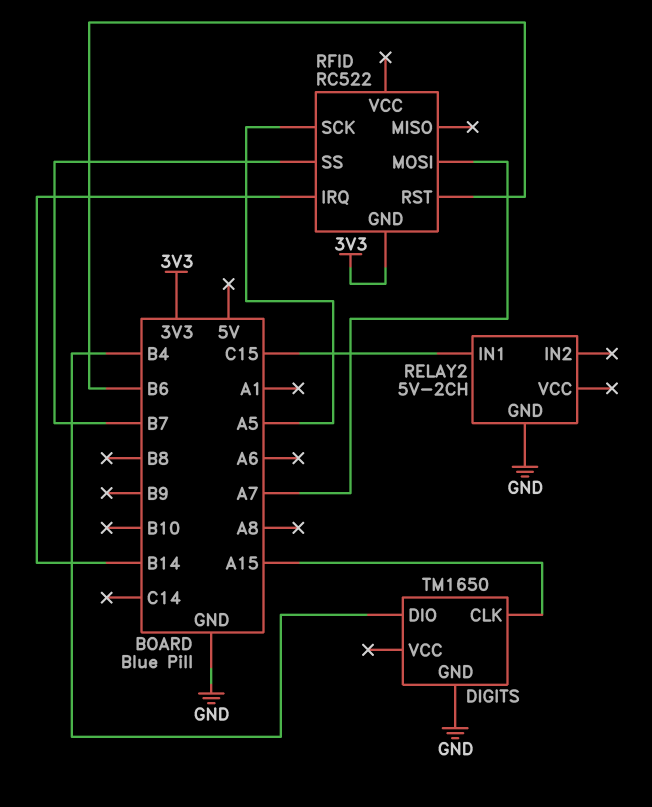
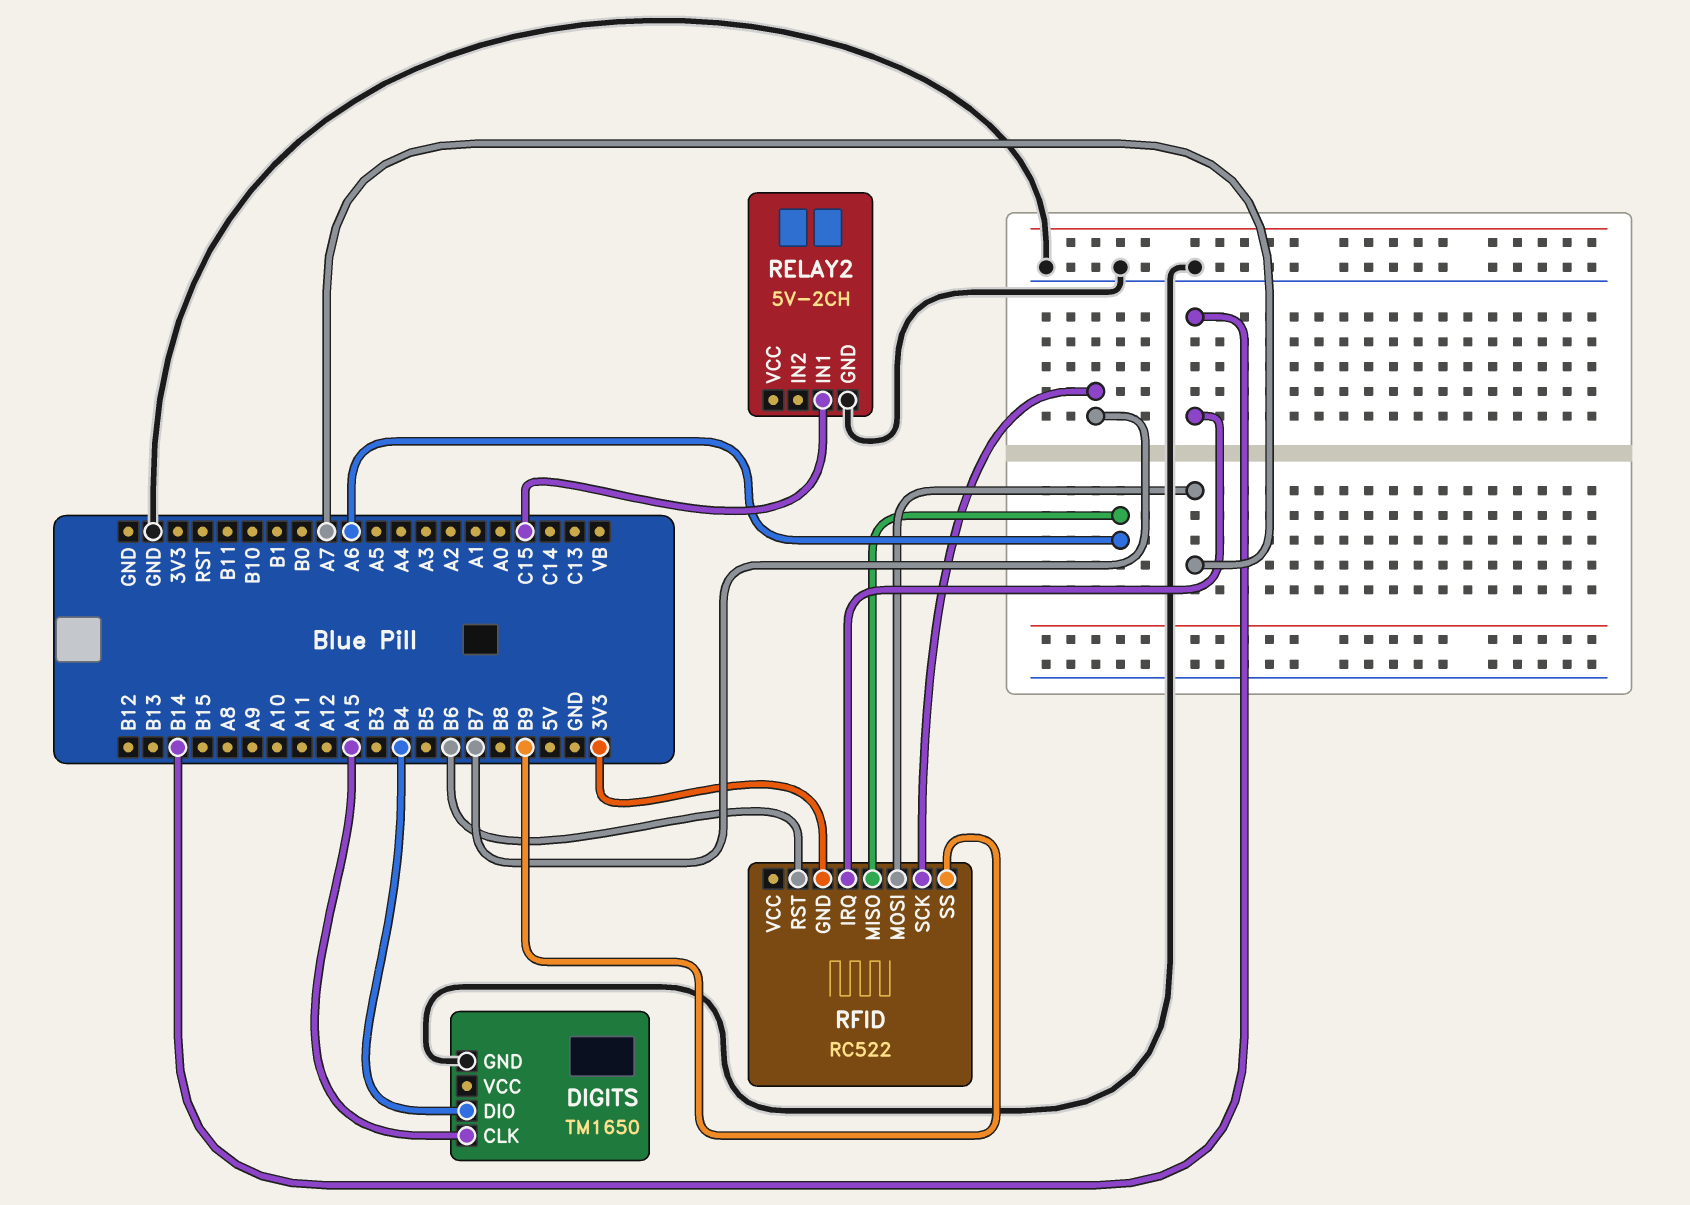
RFID pin MISO: none -> A6
RFID pin SCK: A5 -> B7
RFID pin SS: B7 -> B9

